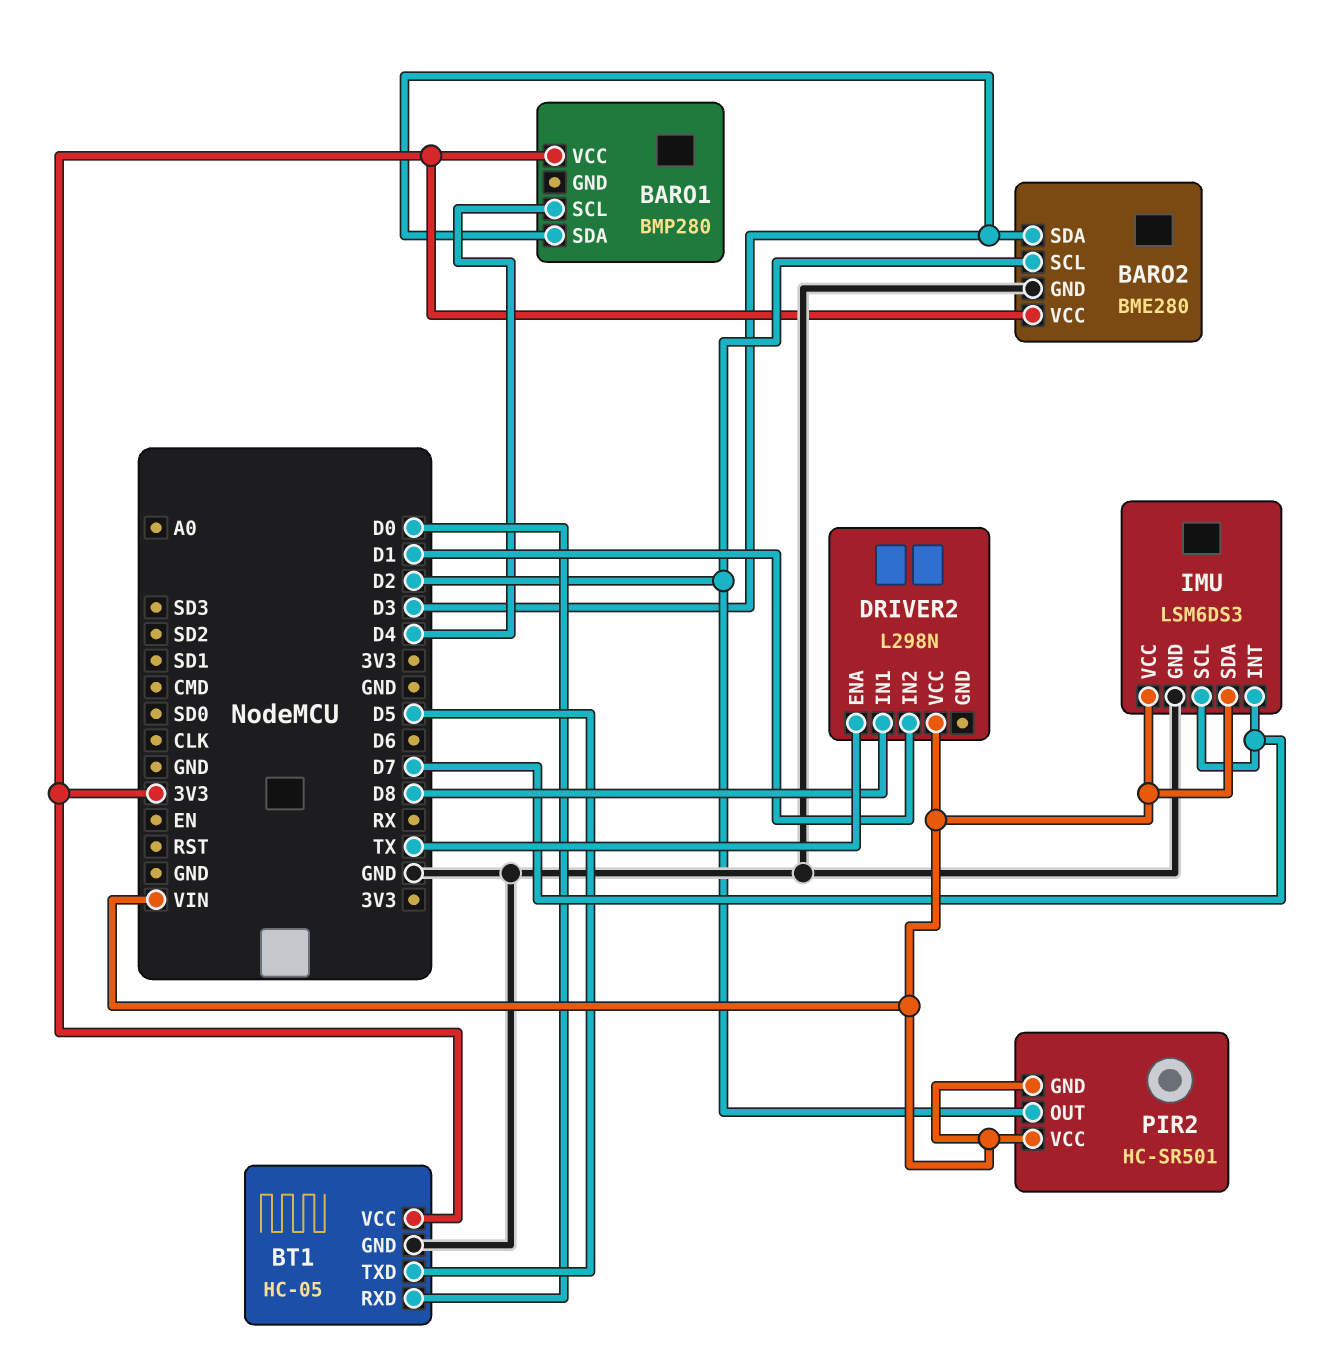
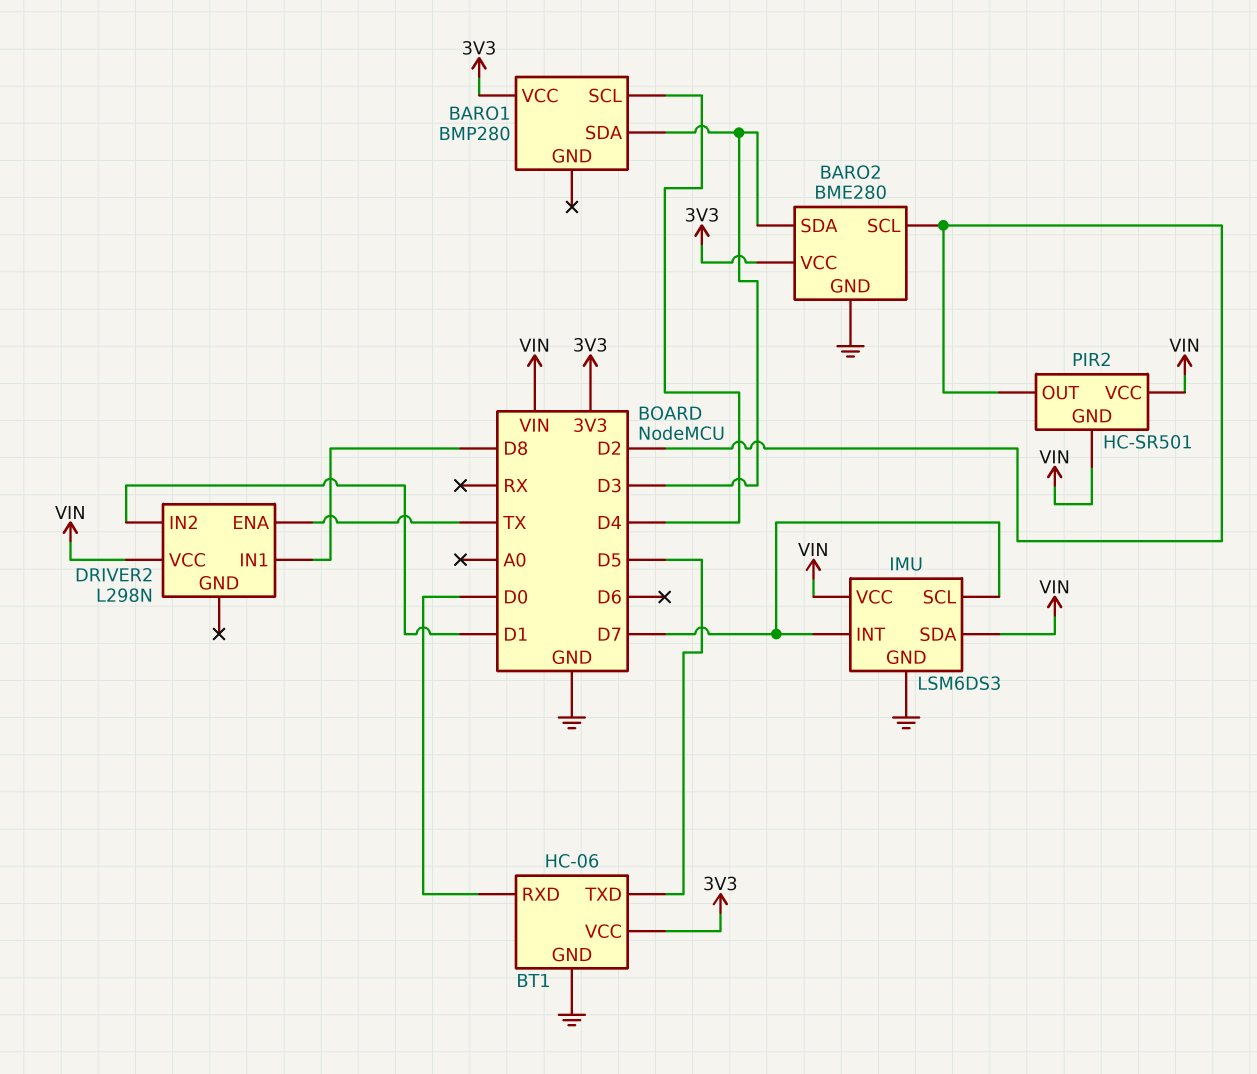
BT1: HC-05 -> HC-06

